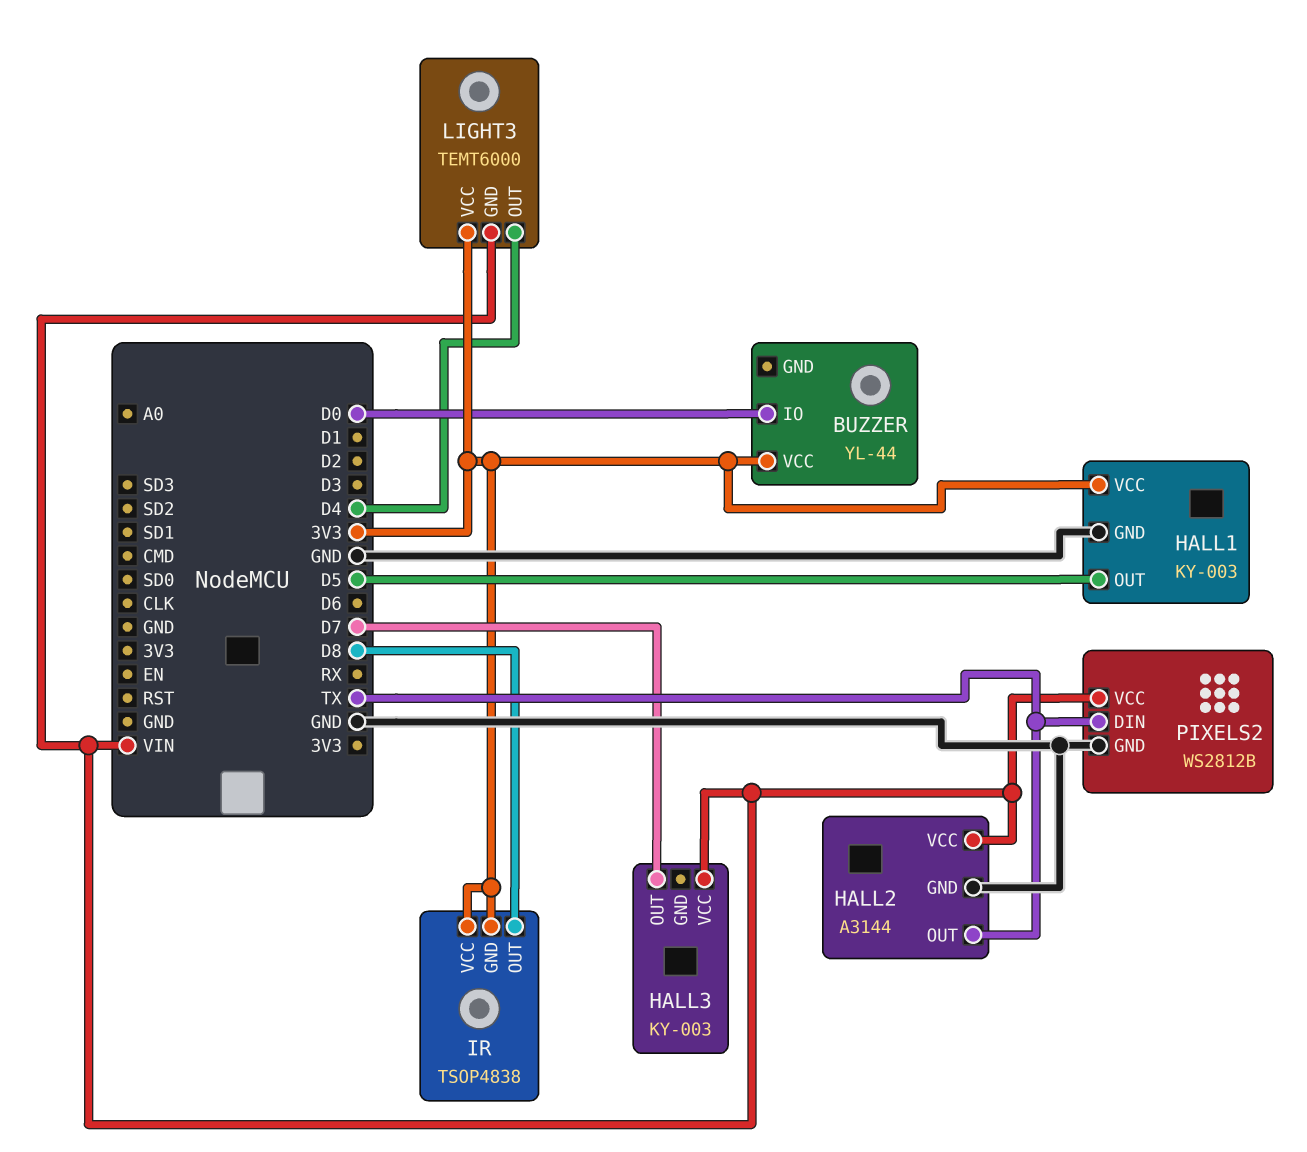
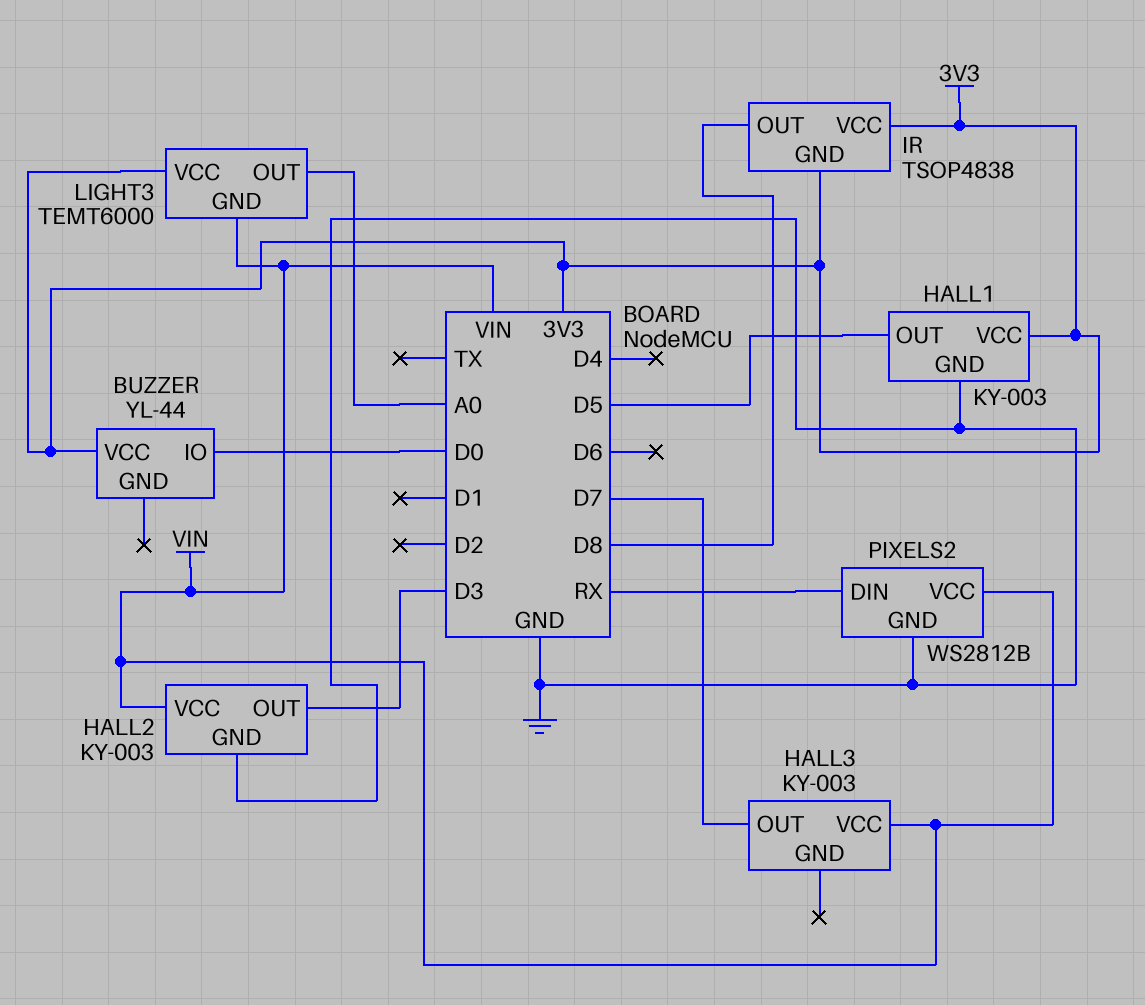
HALL2: A3144 -> KY-003
HALL2 pin OUT: TX -> D3
LIGHT3 pin OUT: D4 -> A0
PIXELS2 pin DIN: TX -> RX

